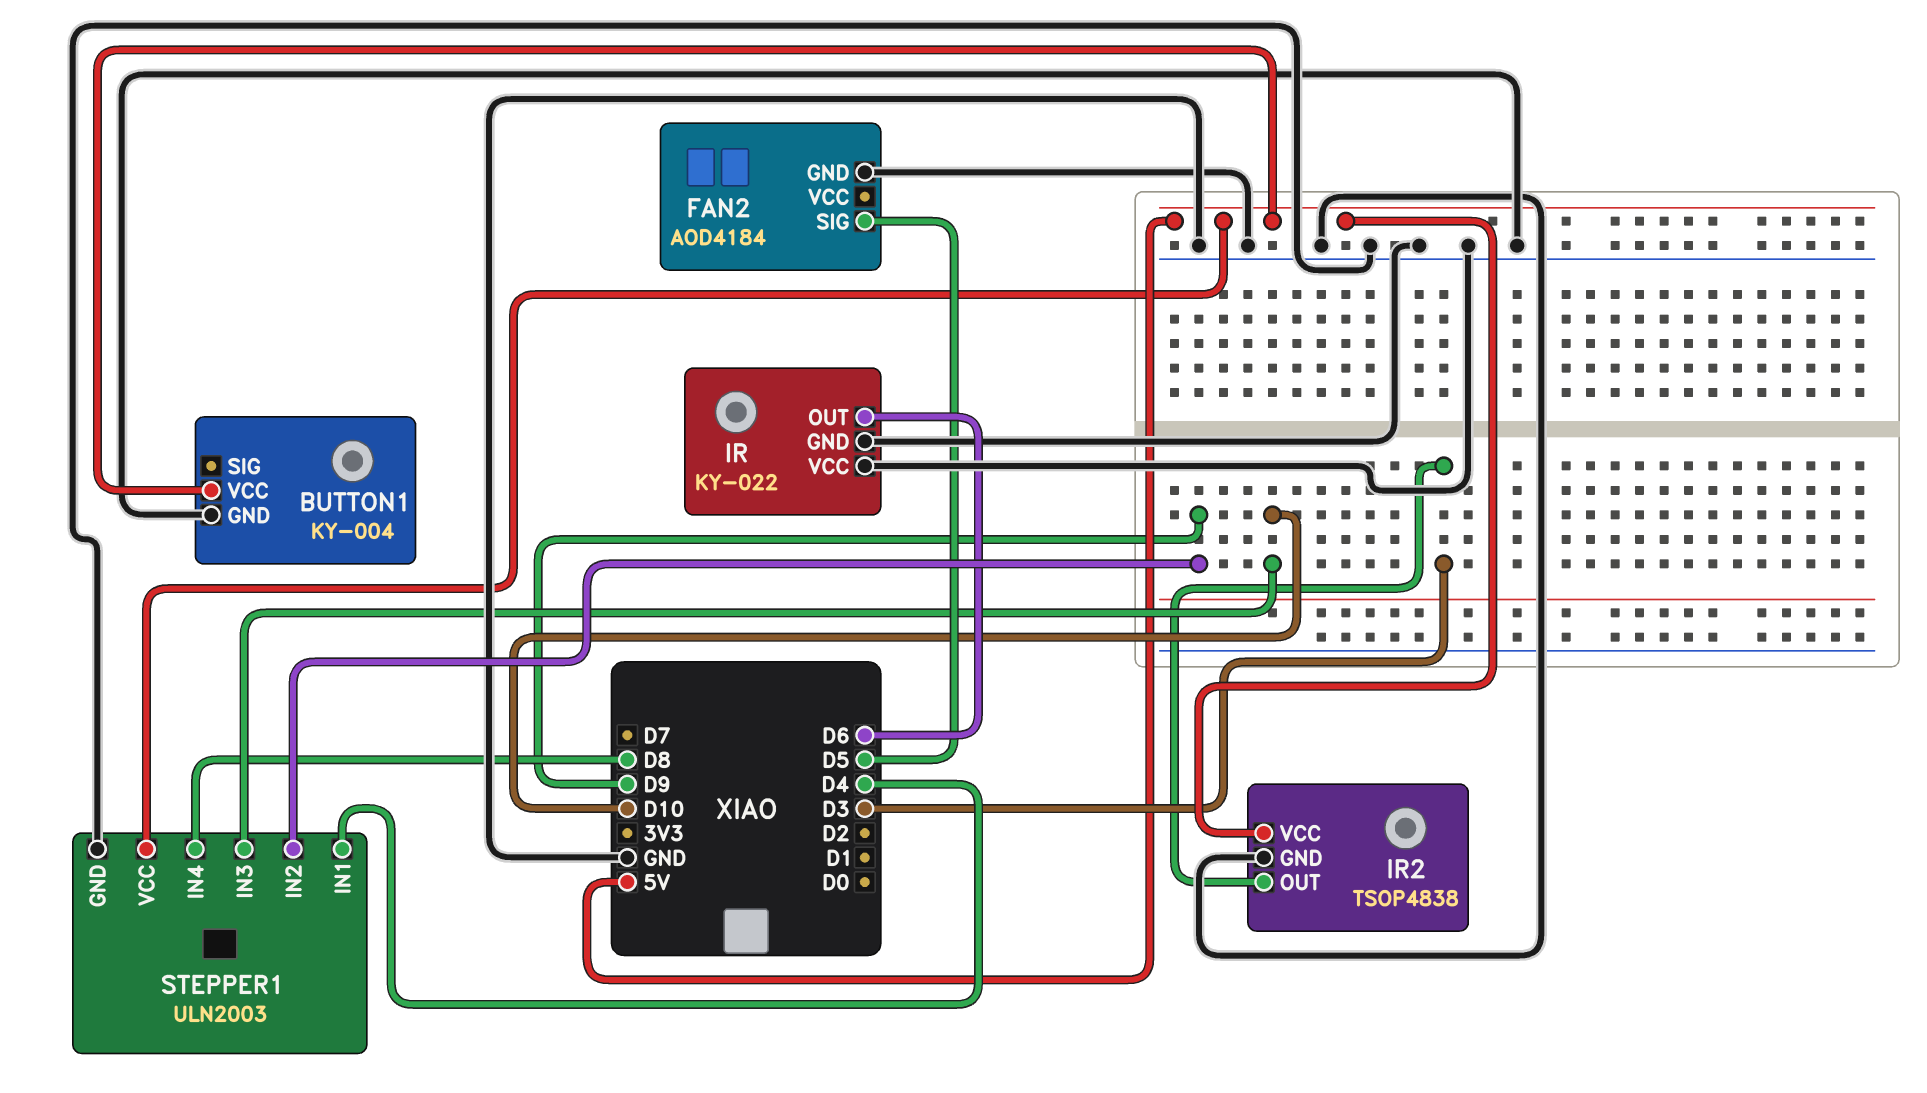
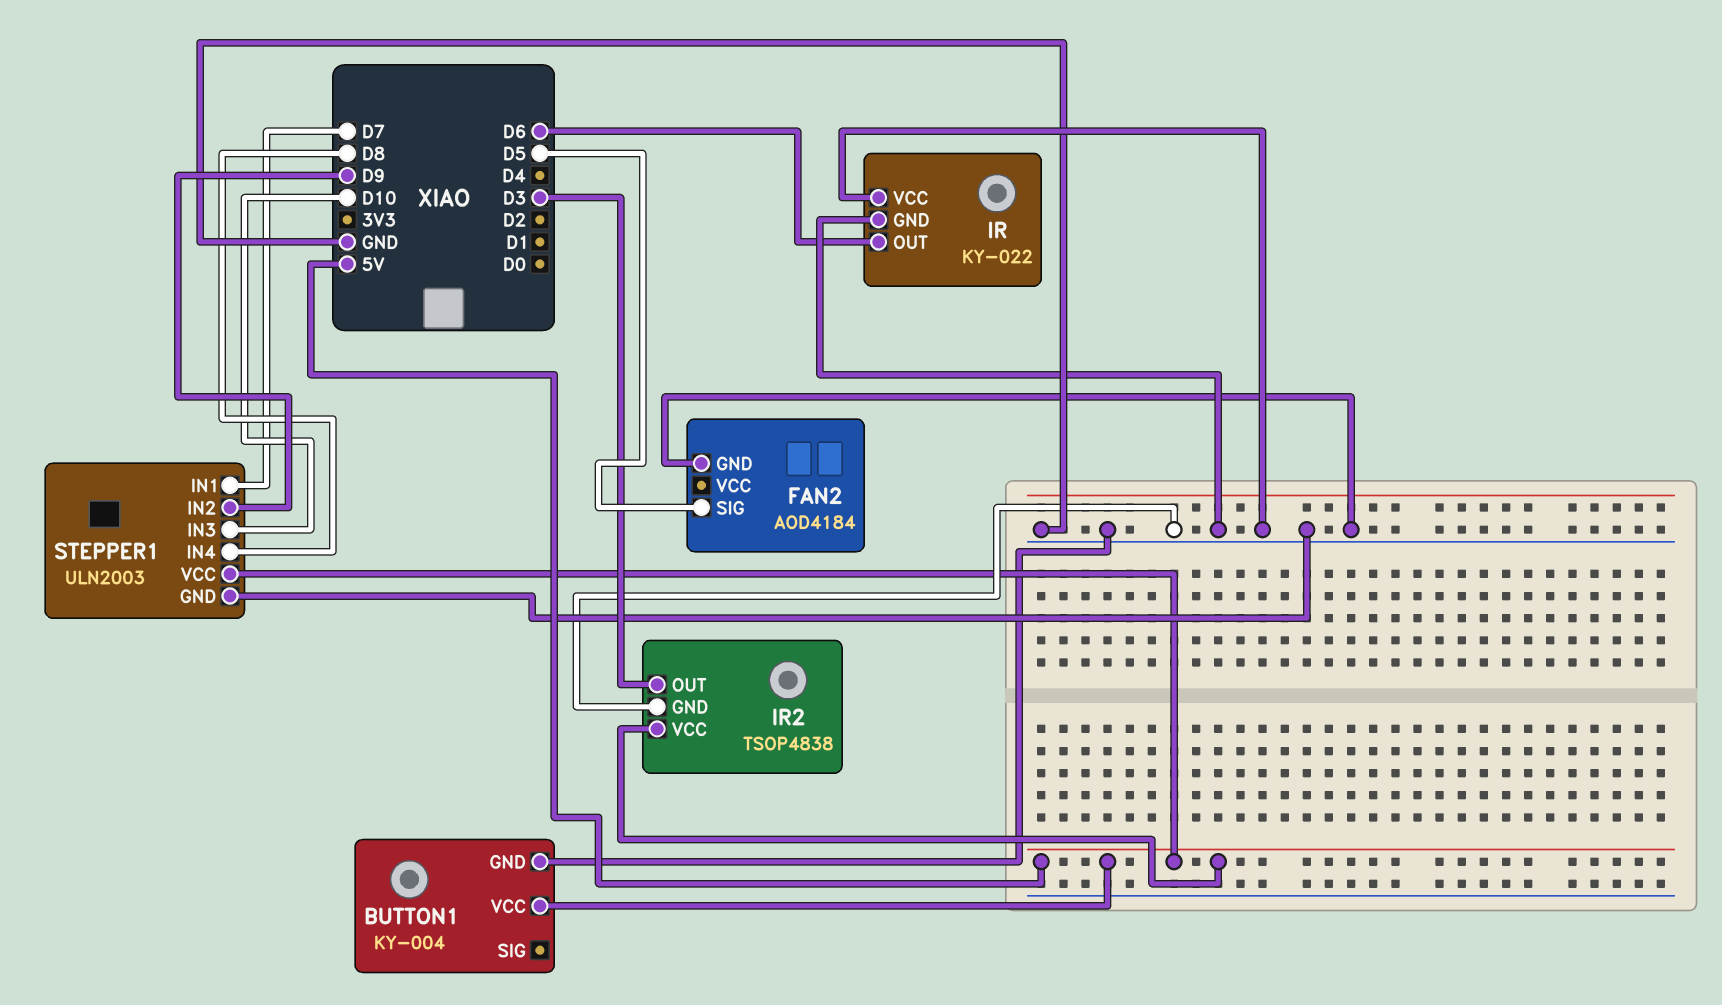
STEPPER1 pin IN1: D4 -> D7

